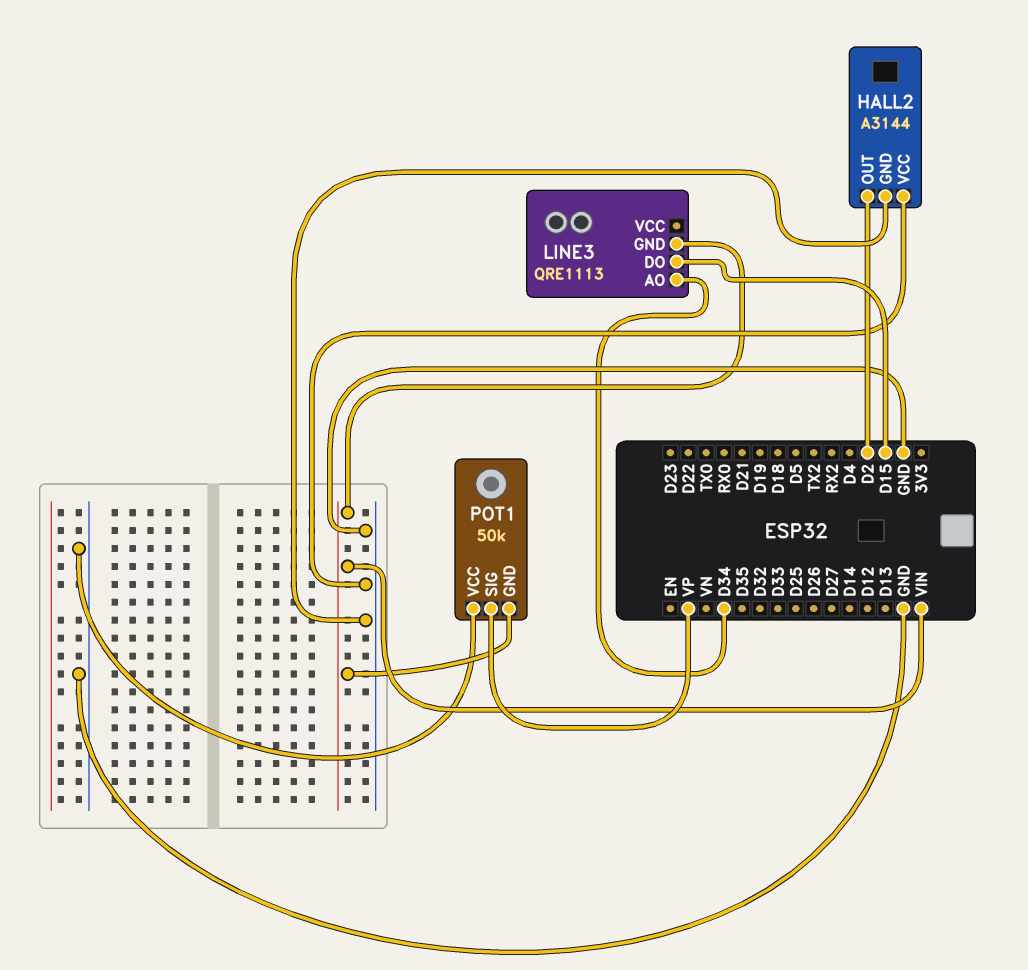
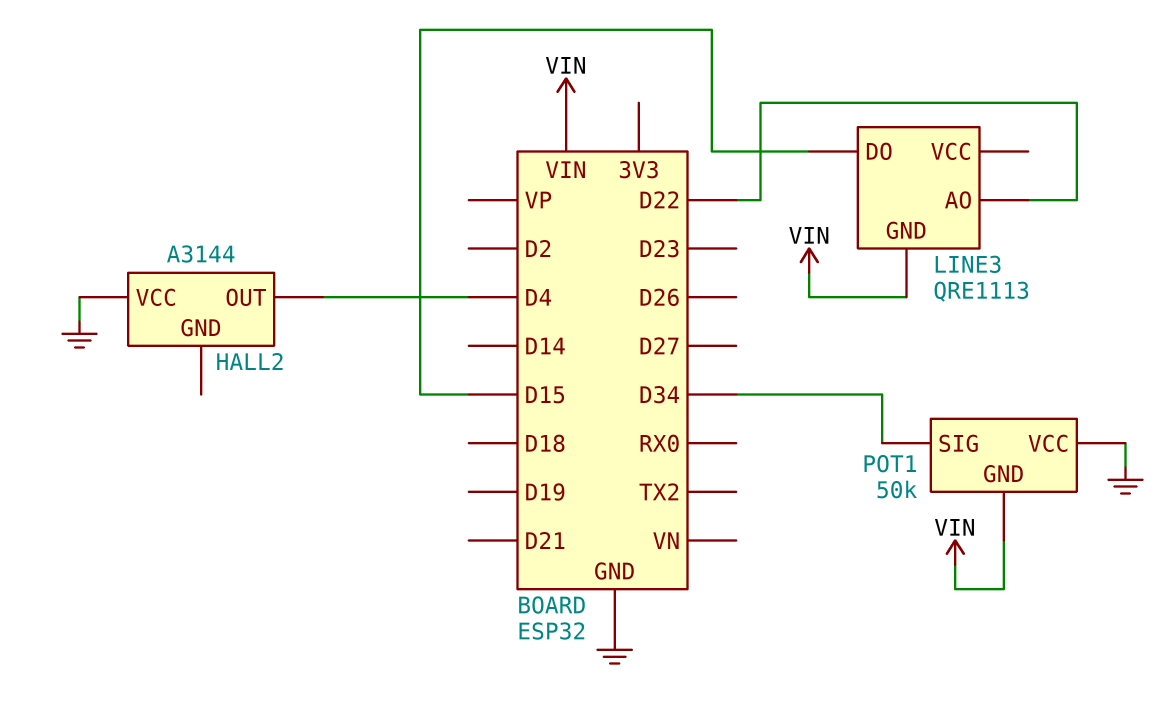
HALL2 pin GND: GND -> none
HALL2 pin OUT: D2 -> D4
LINE3 pin AO: D34 -> D22
POT1 pin SIG: VP -> D34

